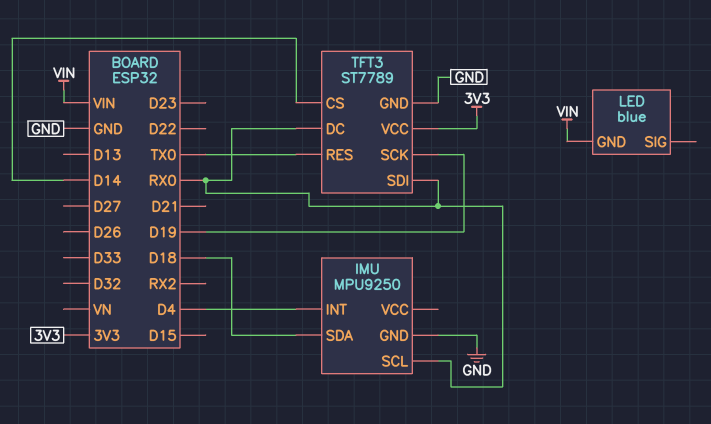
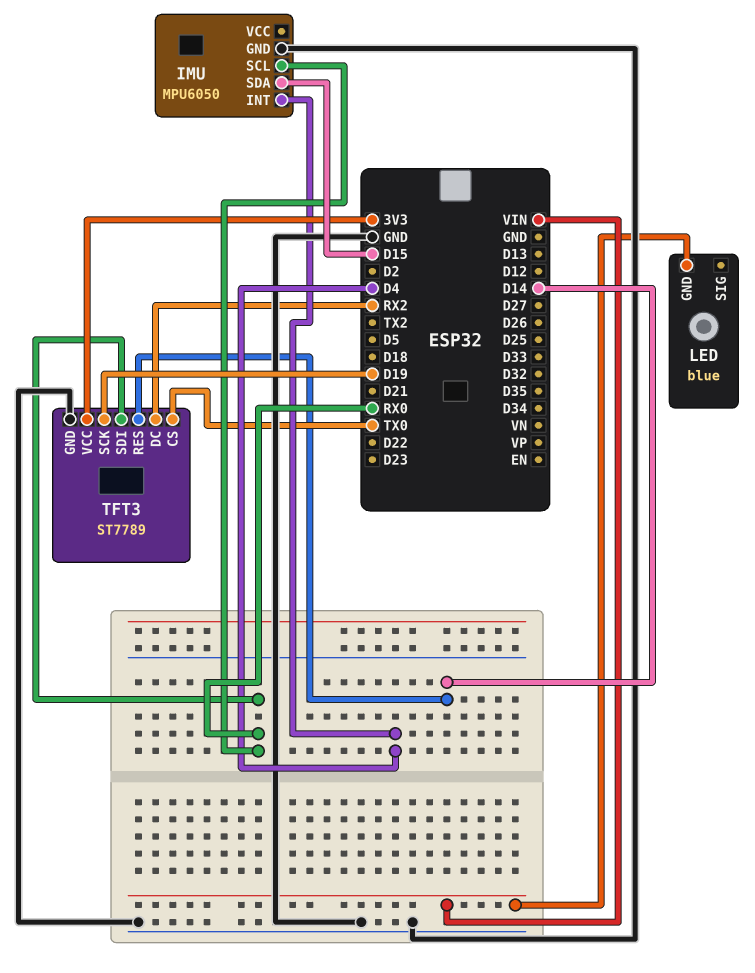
IMU: MPU9250 -> MPU6050
IMU pin SDA: D18 -> D15
TFT3 pin CS: D14 -> TX0
TFT3 pin DC: RX0 -> RX2
TFT3 pin RES: TX0 -> D14

